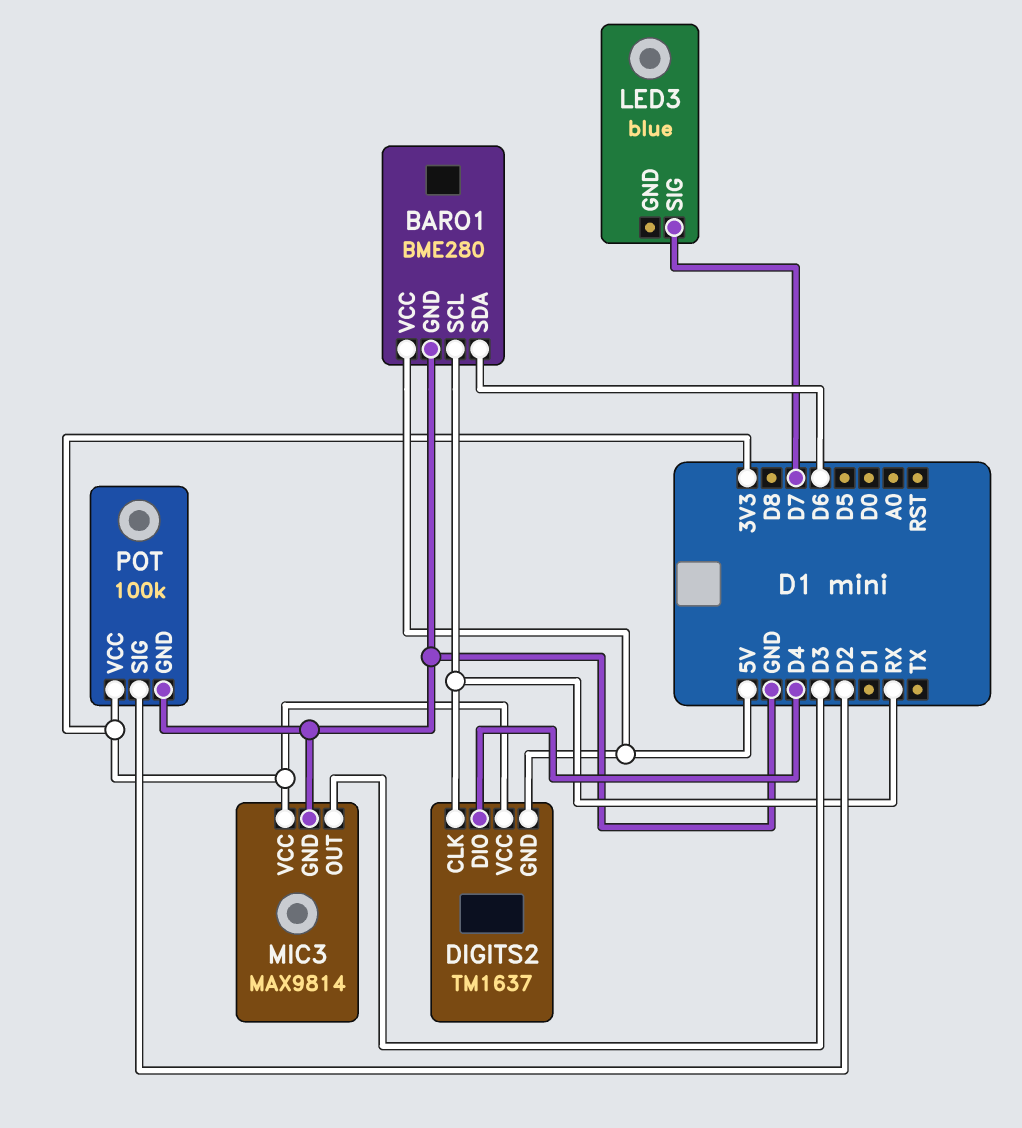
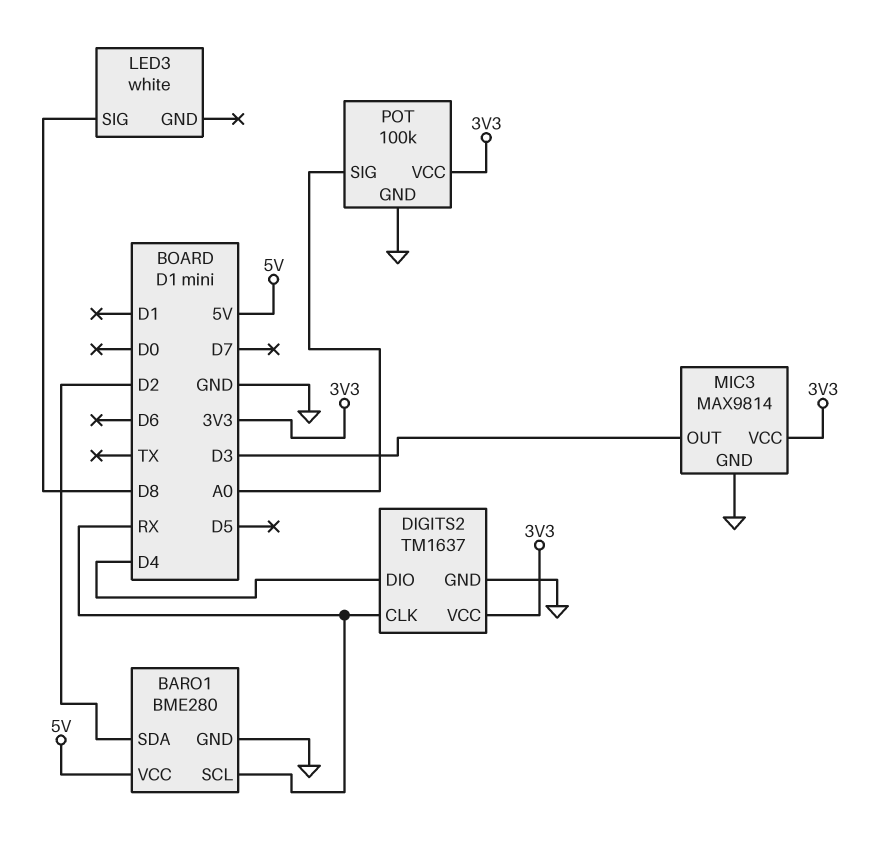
BARO1 pin SDA: D6 -> D2
DIGITS2 pin GND: 5V -> GND
LED3: blue -> white
LED3 pin SIG: D7 -> D8
POT pin SIG: D2 -> A0

